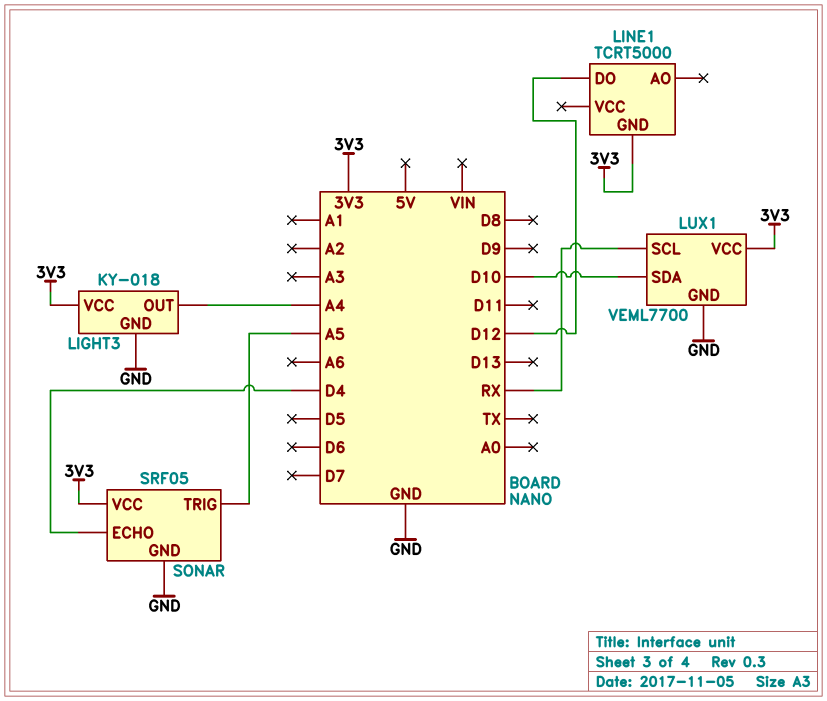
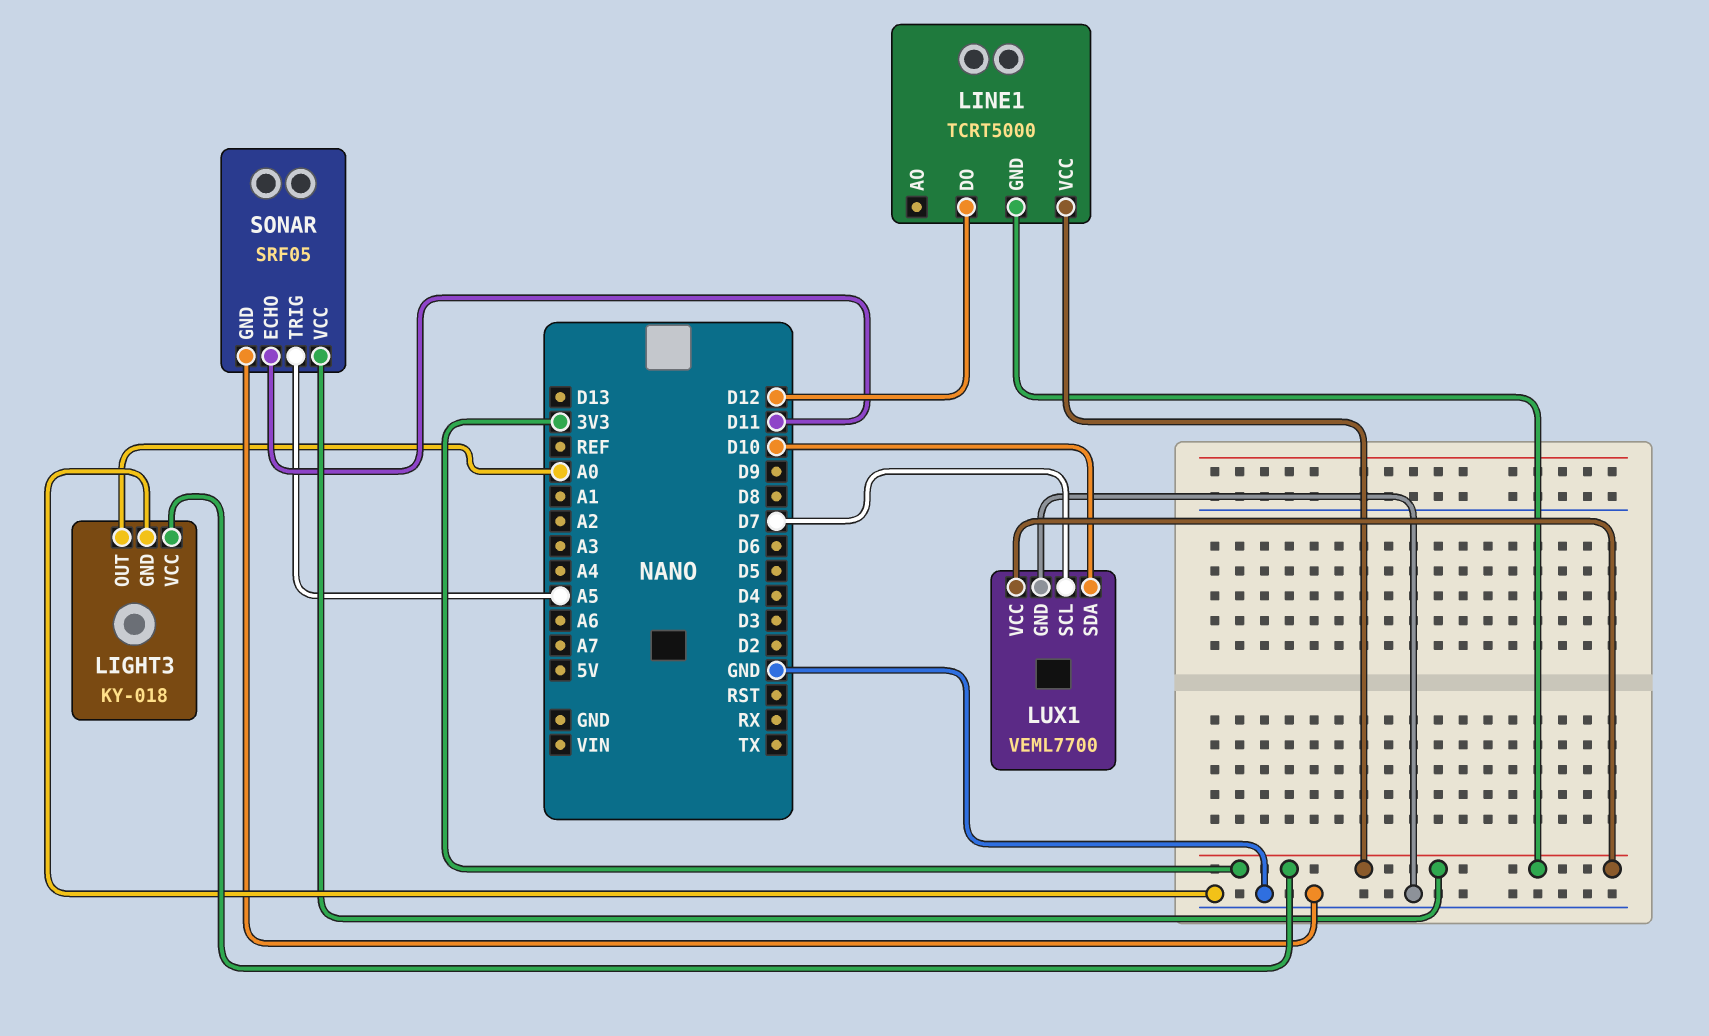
LIGHT3 pin OUT: A4 -> A0
LINE1 pin VCC: none -> 3V3
LUX1 pin SCL: RX -> D7
SONAR pin ECHO: D4 -> D11

